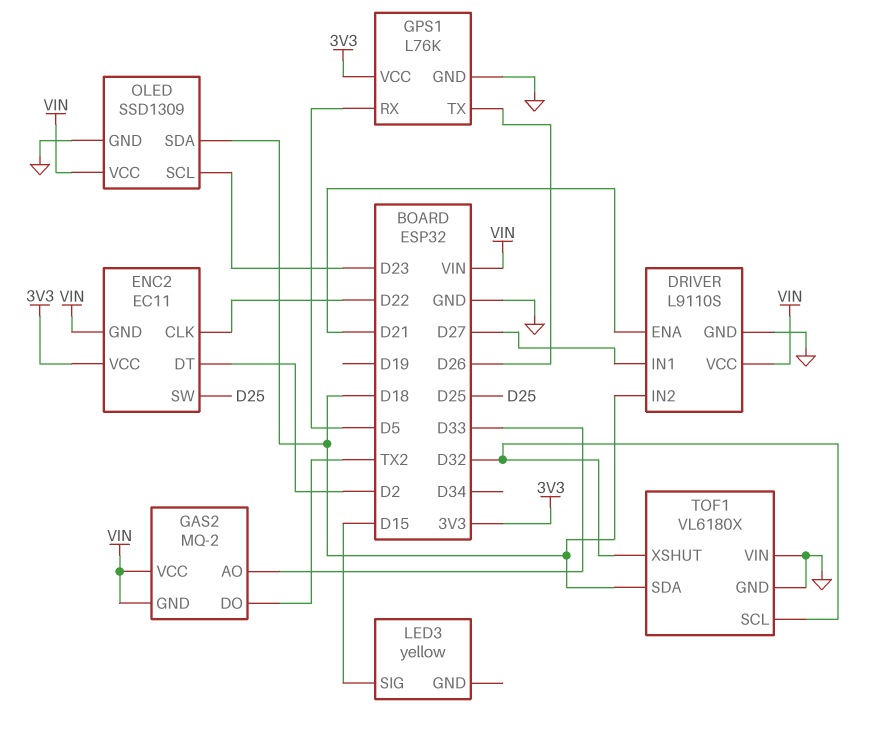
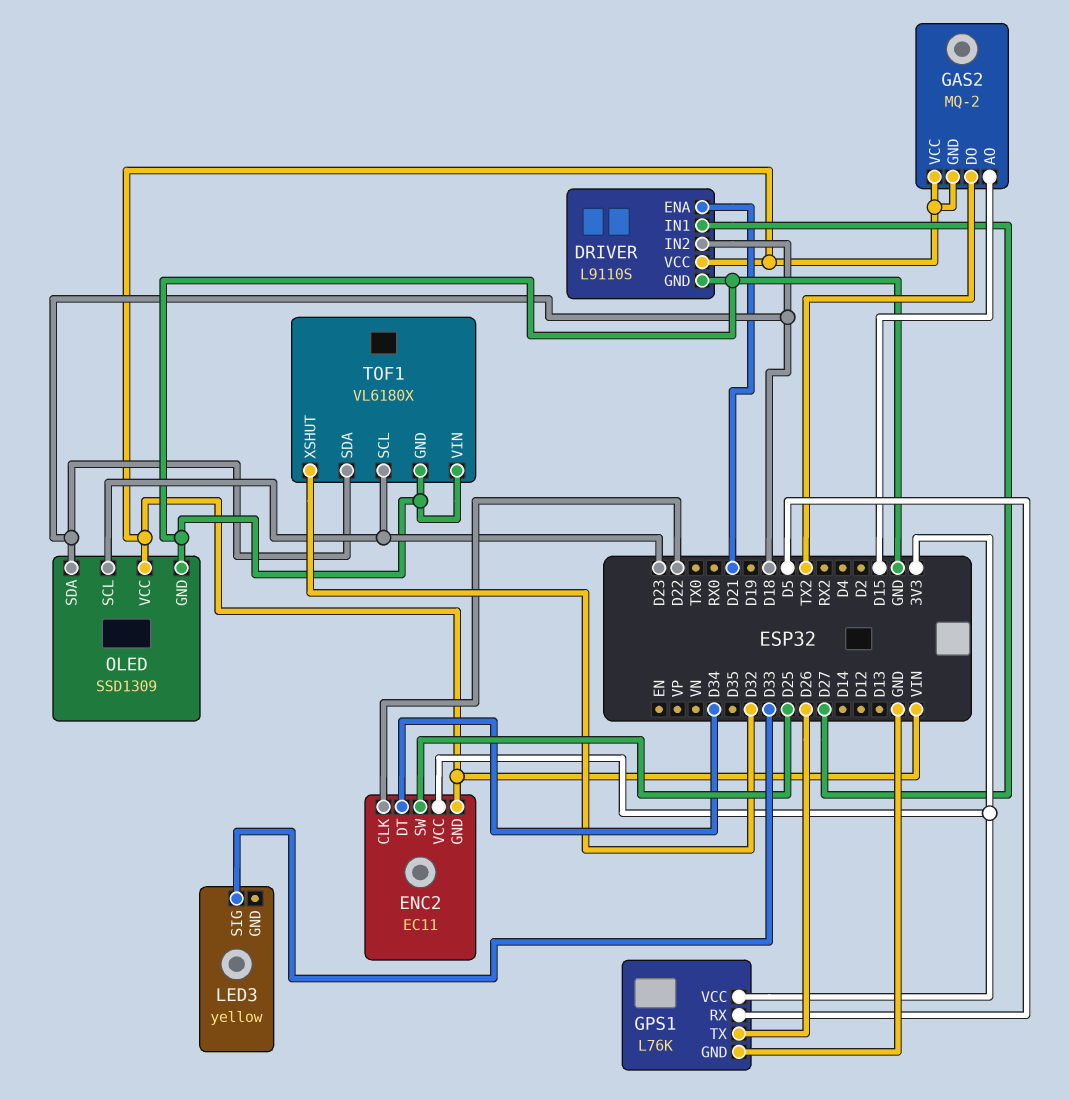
ENC2 pin DT: D2 -> D34
GAS2 pin AO: D33 -> D15
LED3 pin SIG: D15 -> D33
TOF1 pin SCL: D32 -> D23

